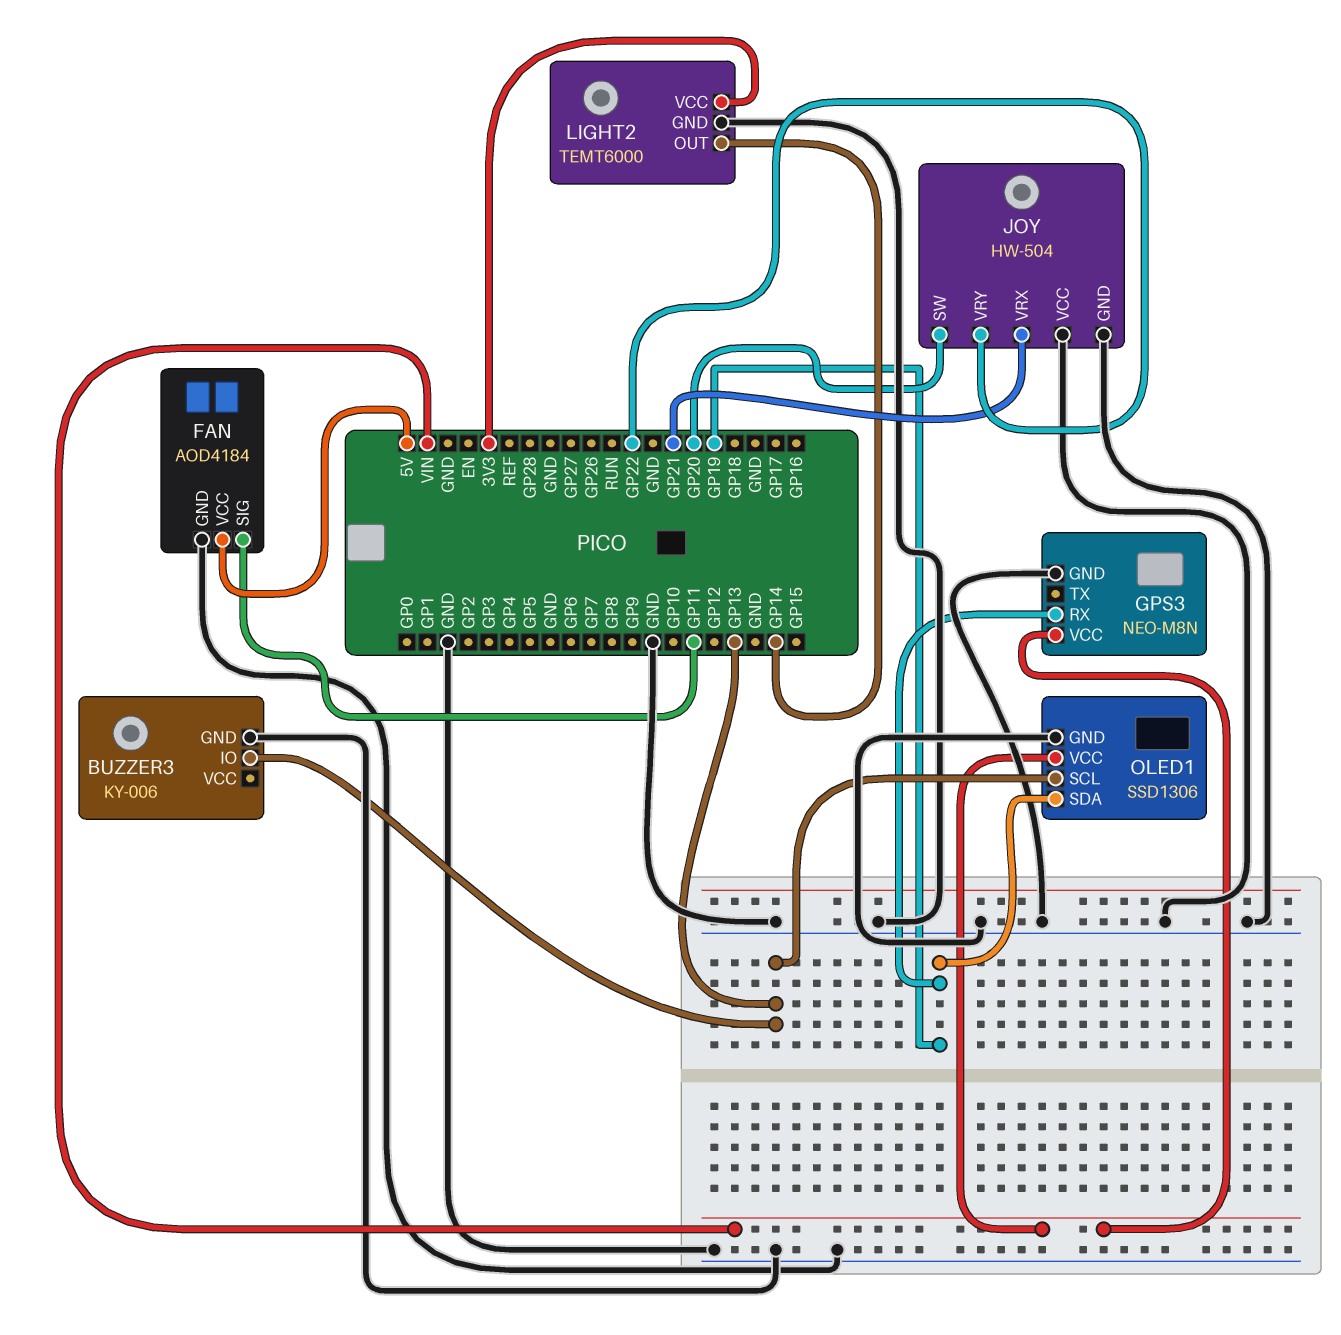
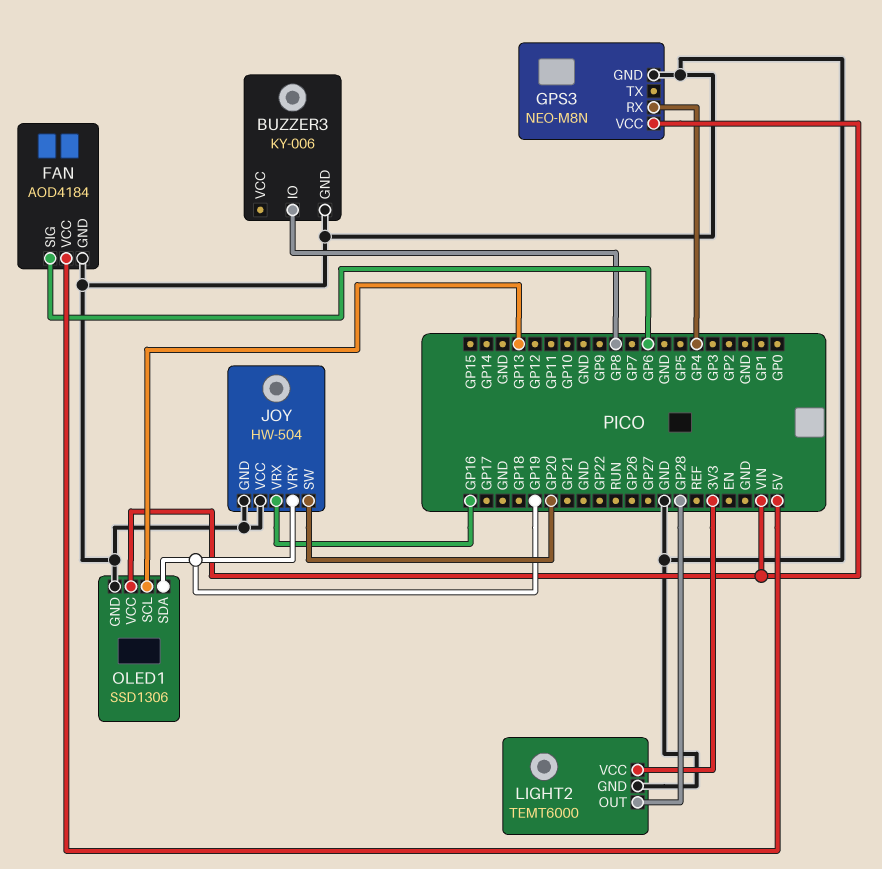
BUZZER3 pin IO: GP13 -> GP8
FAN pin SIG: GP11 -> GP6
GPS3 pin RX: GP19 -> GP4
JOY pin VRX: GP21 -> GP16
JOY pin VRY: GP22 -> GP19
LIGHT2 pin OUT: GP14 -> GP28

